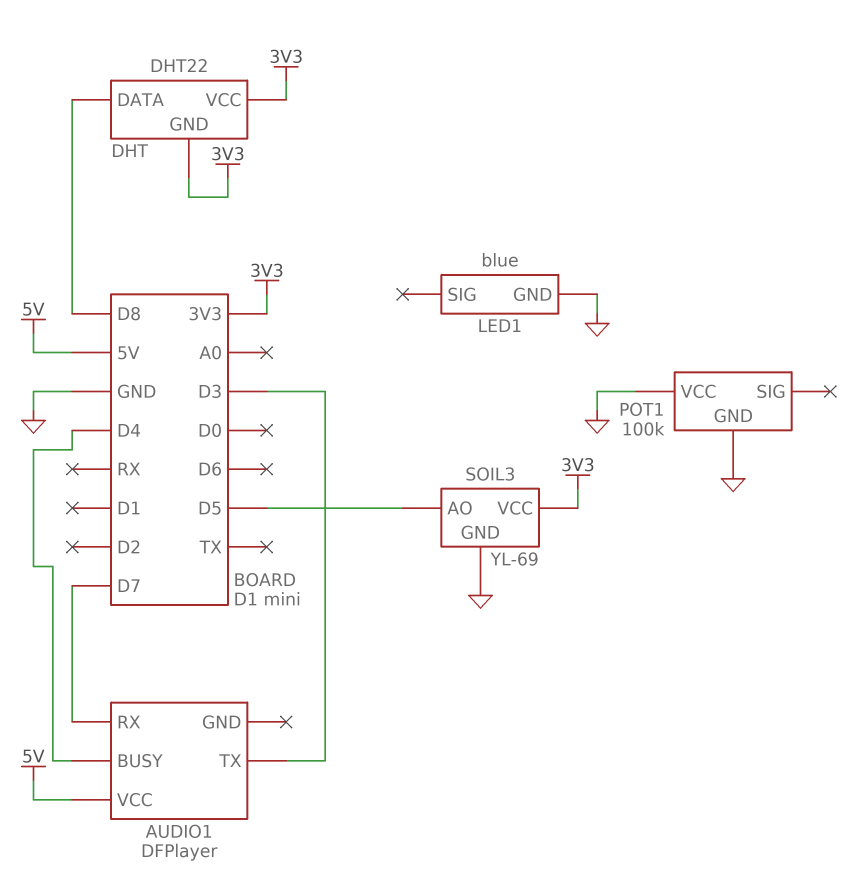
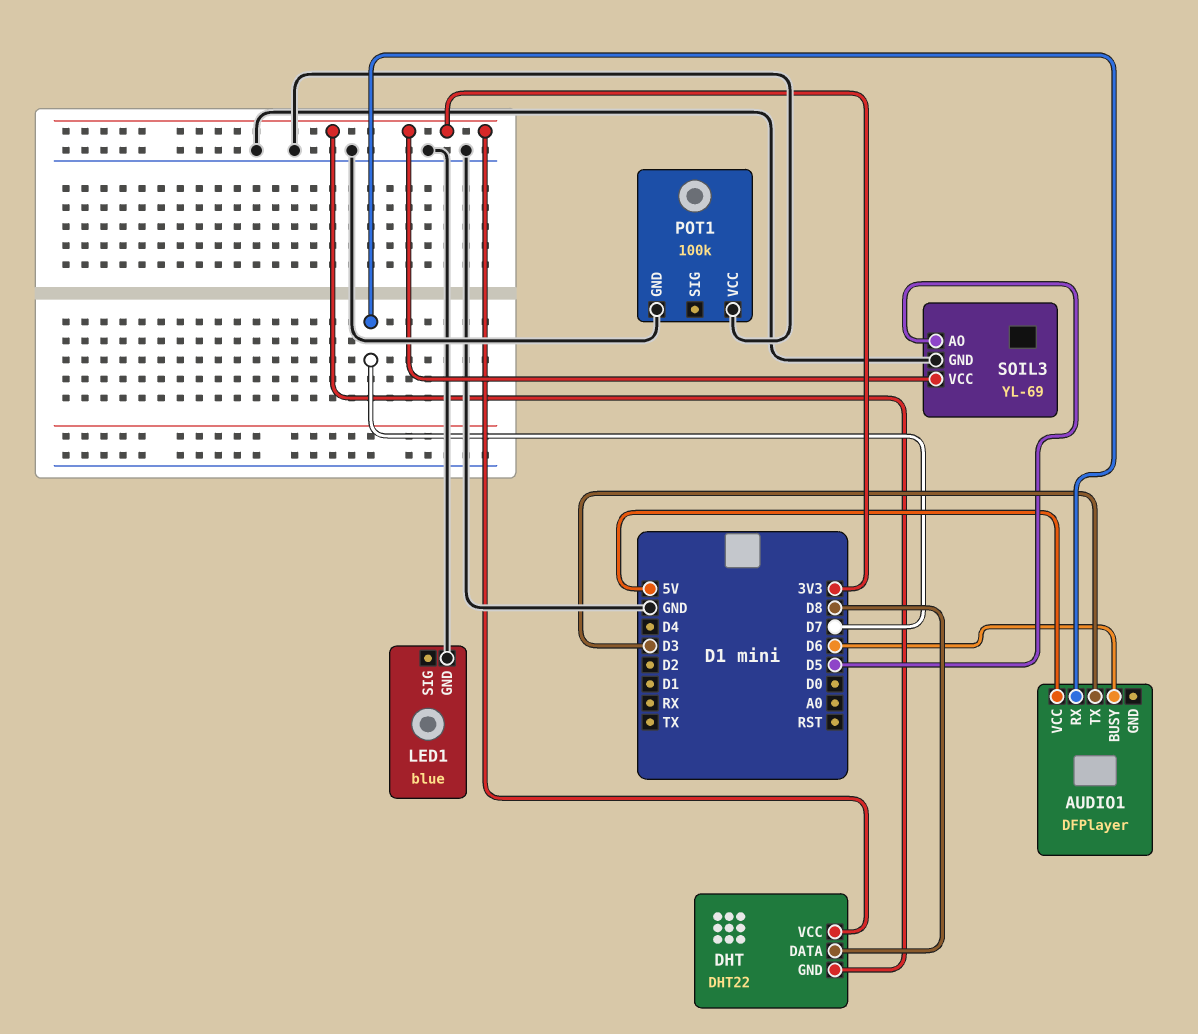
AUDIO1 pin BUSY: D4 -> D6

